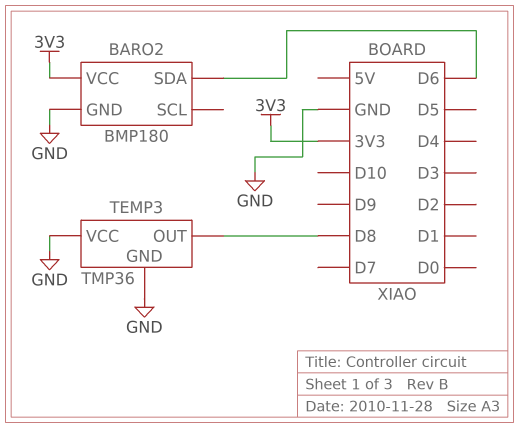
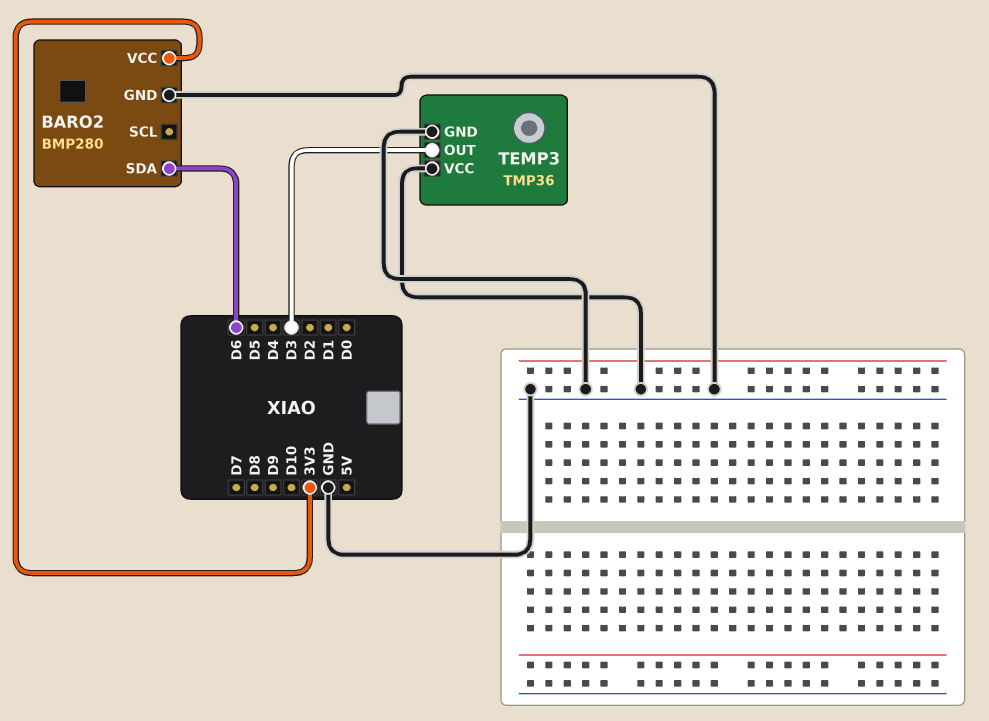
BARO2: BMP180 -> BMP280
TEMP3 pin OUT: D8 -> D3

